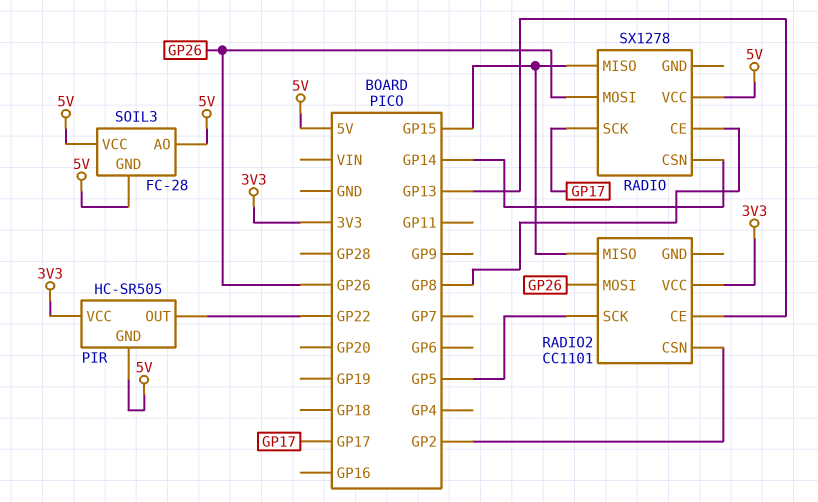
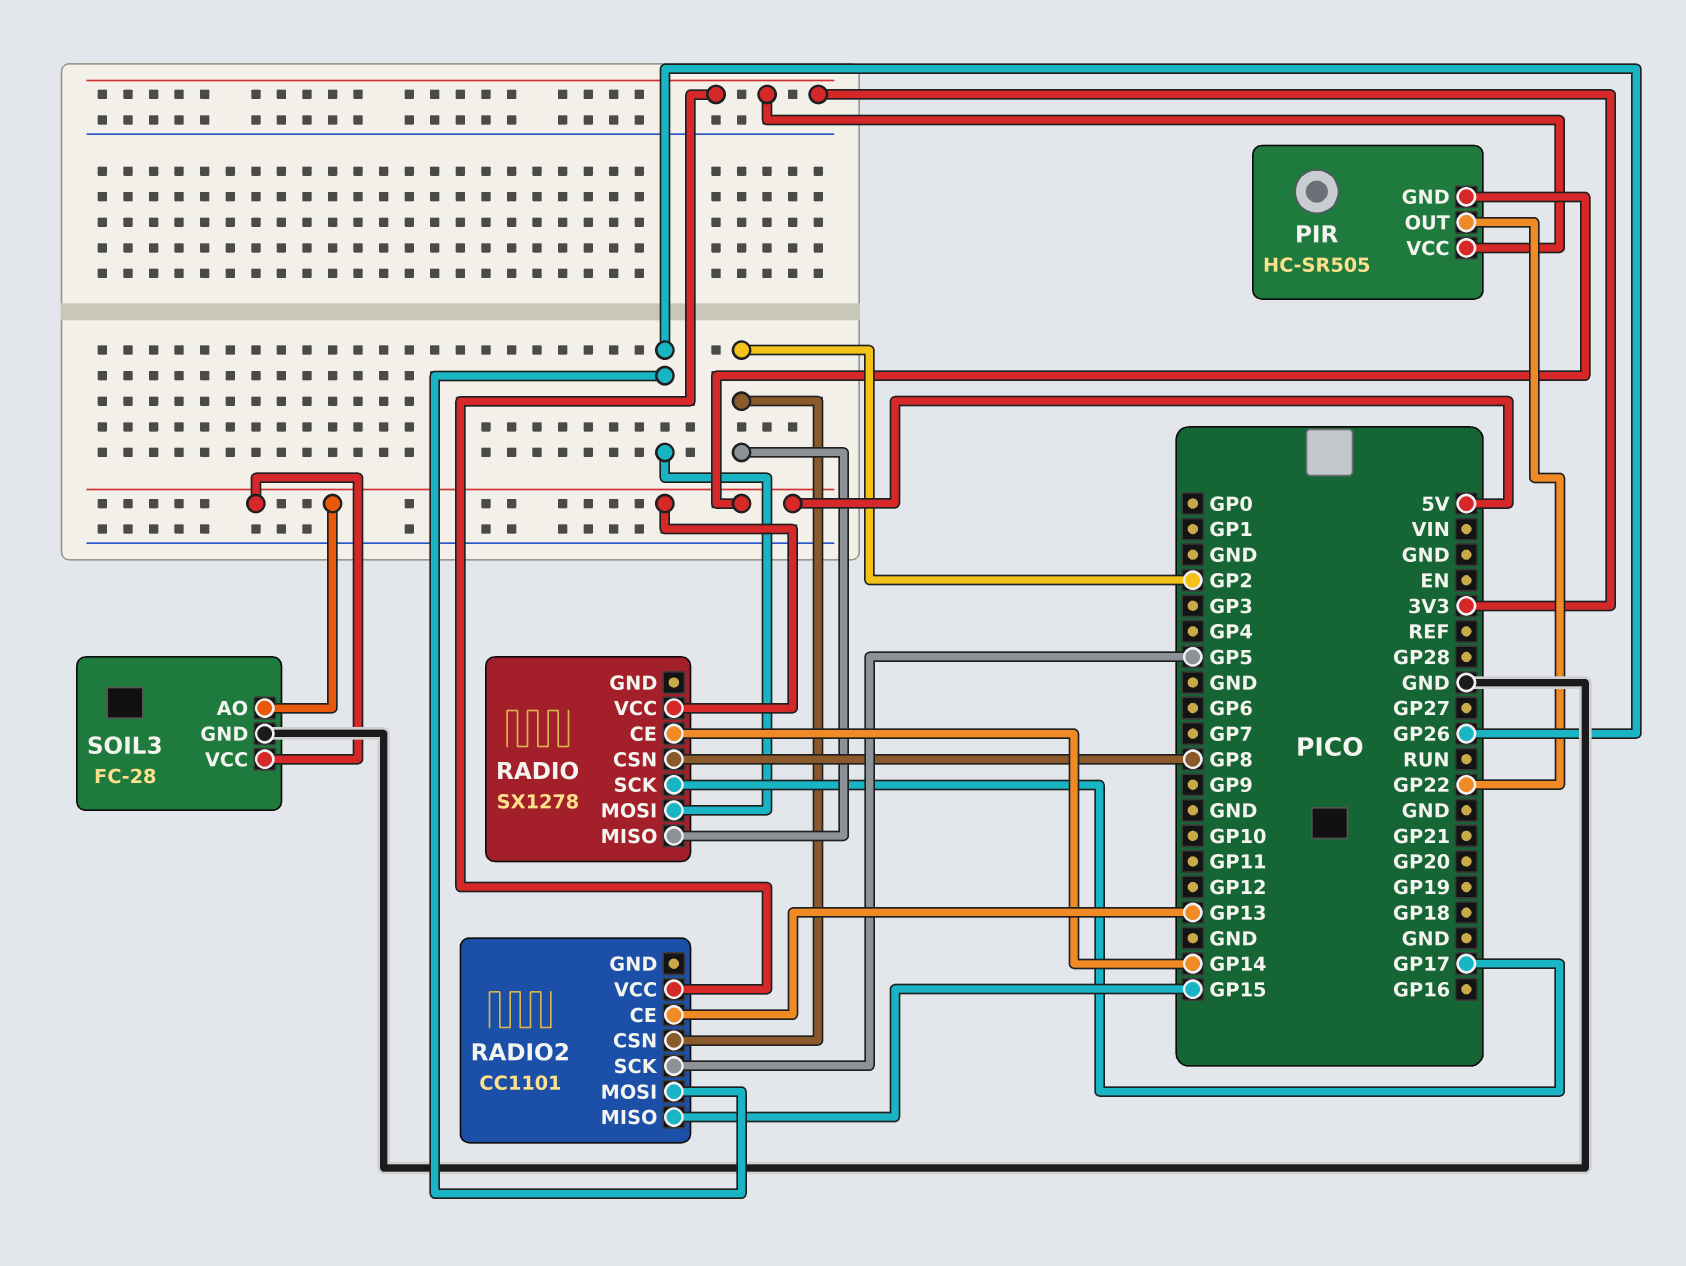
RADIO pin CE: GP8 -> GP14
RADIO pin CSN: GP14 -> GP8
RADIO pin MISO: GP15 -> GP2
SOIL3 pin GND: 5V -> GND

